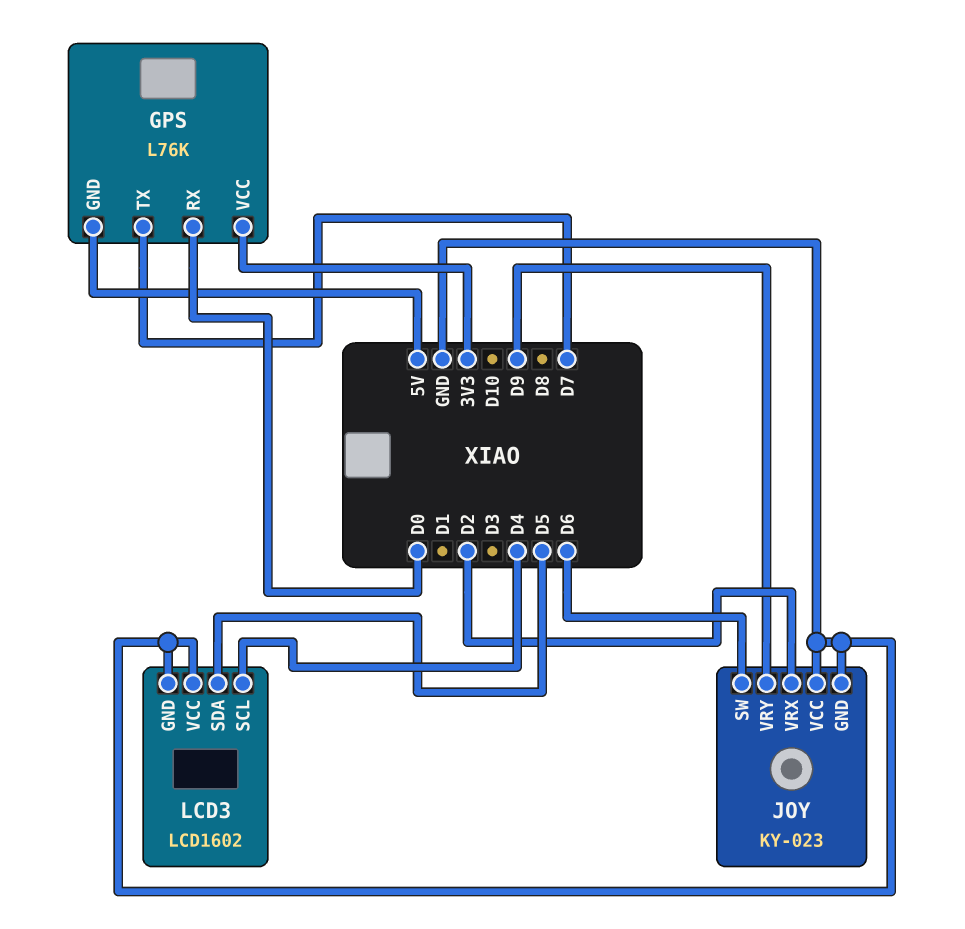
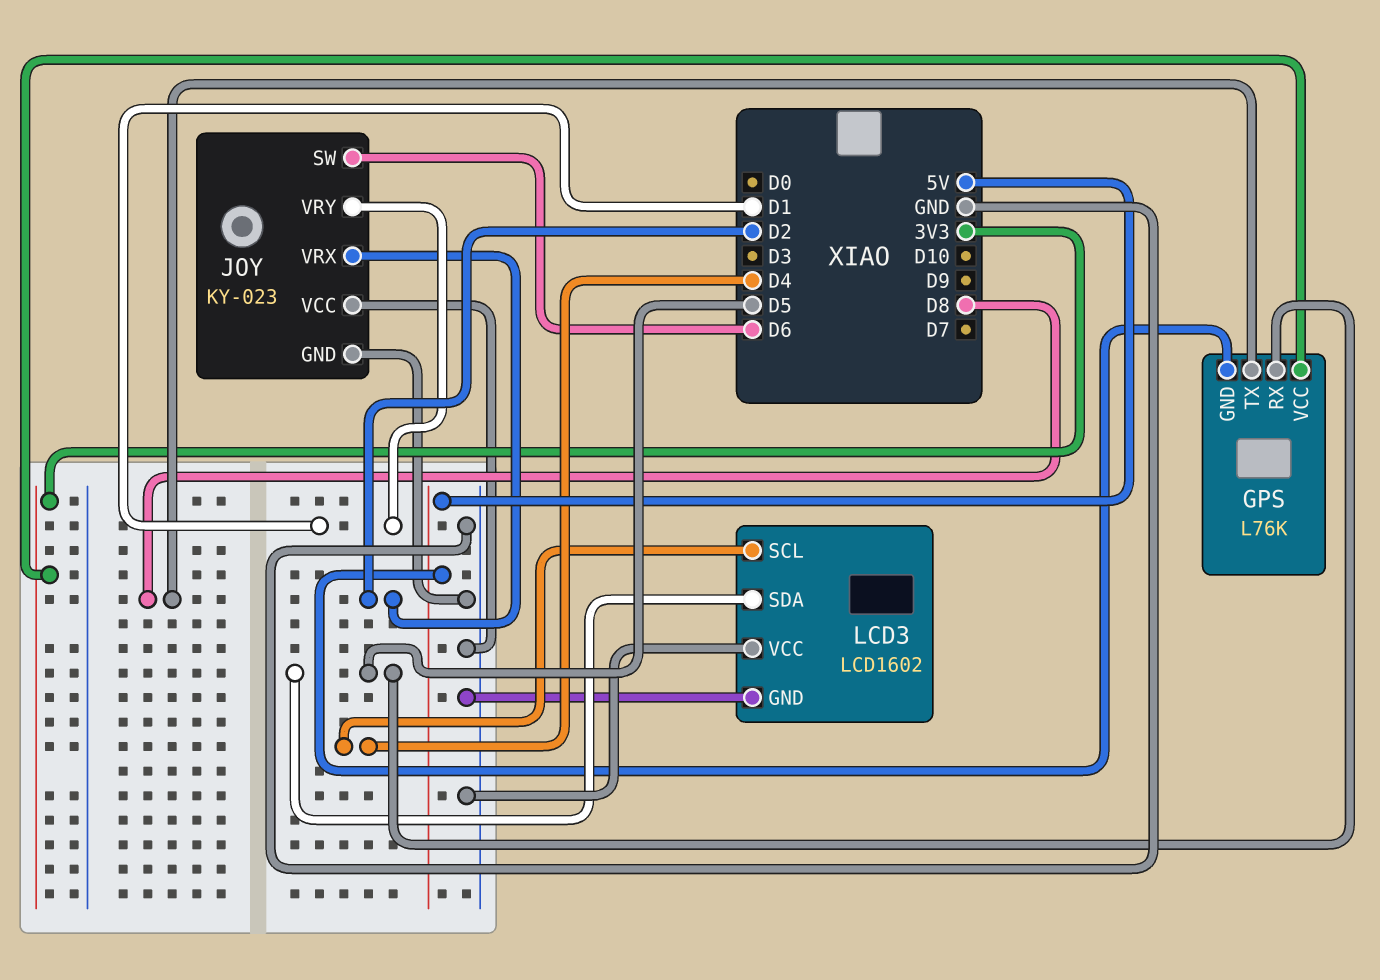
GPS pin RX: D0 -> D5
GPS pin TX: D7 -> D8
JOY pin VRY: D9 -> D1

